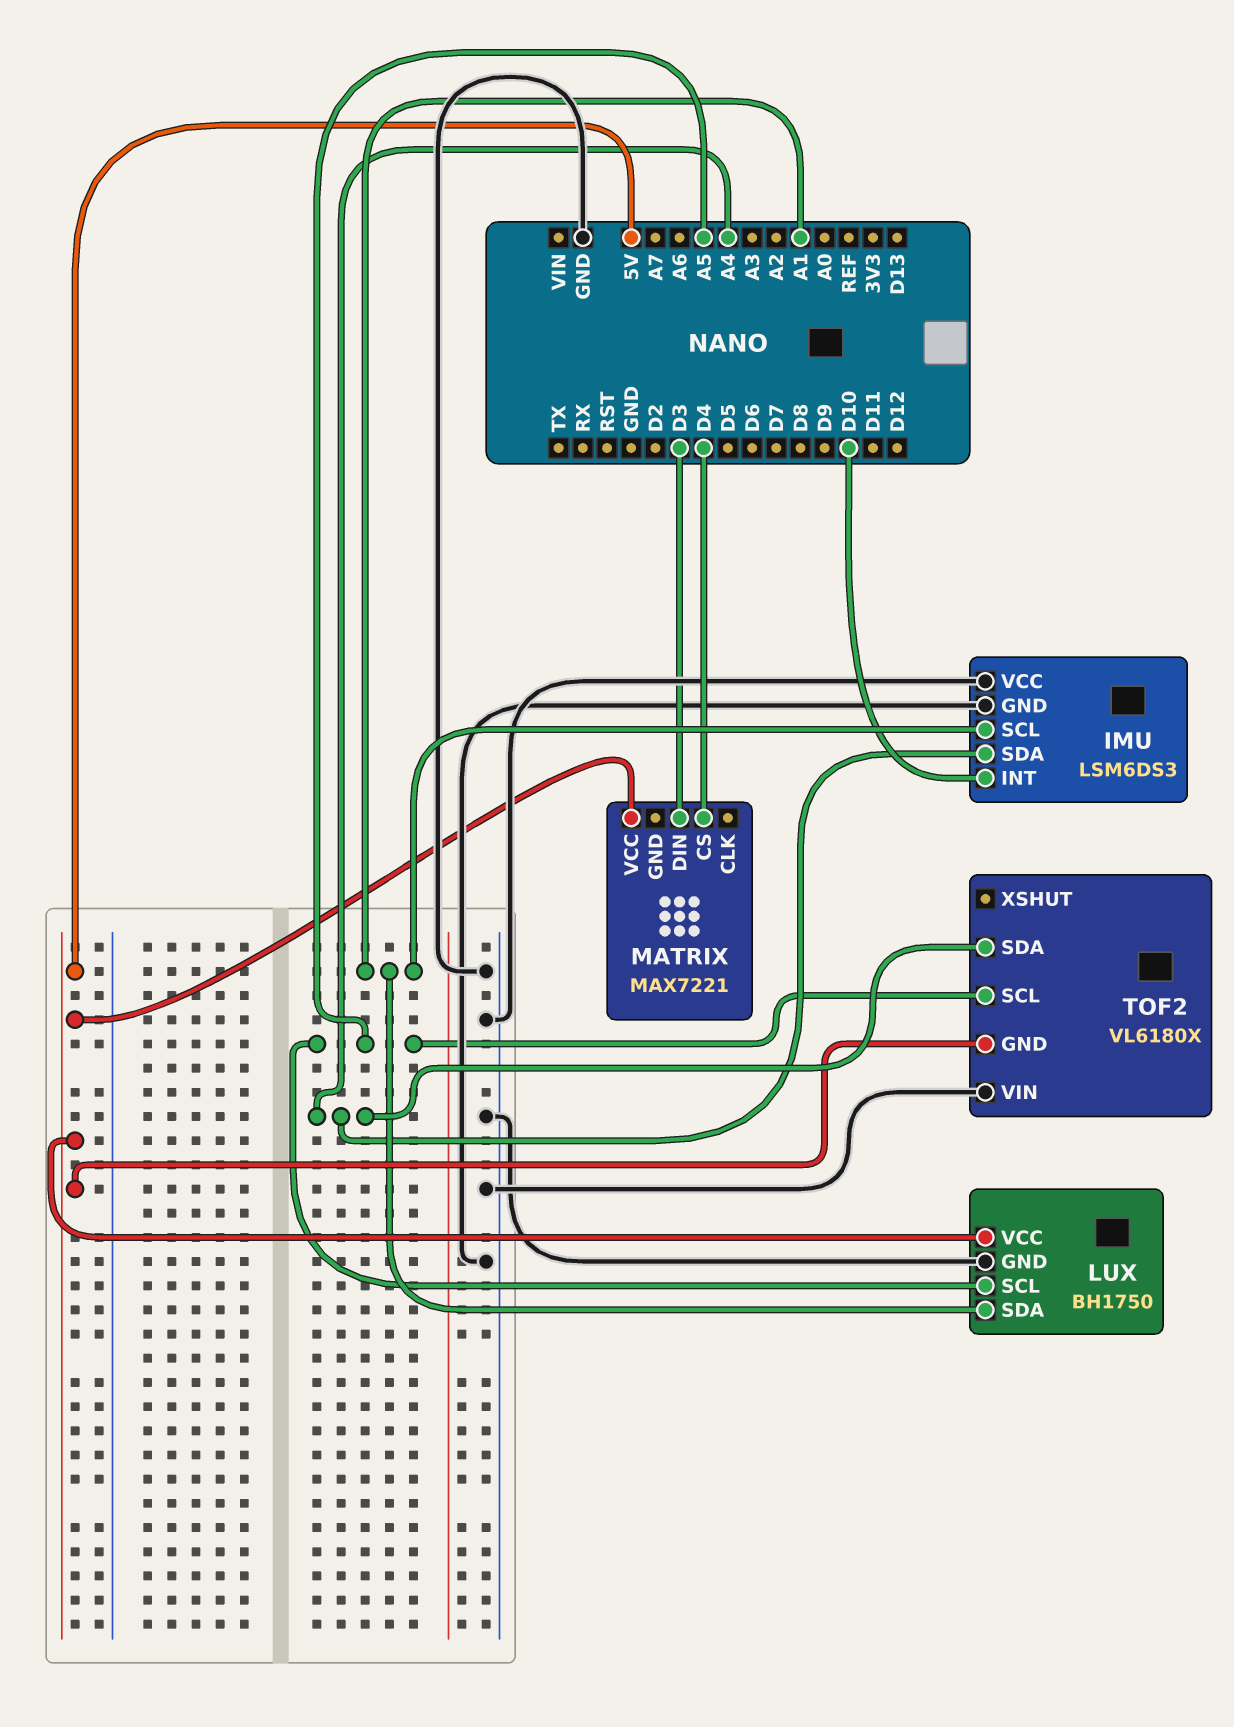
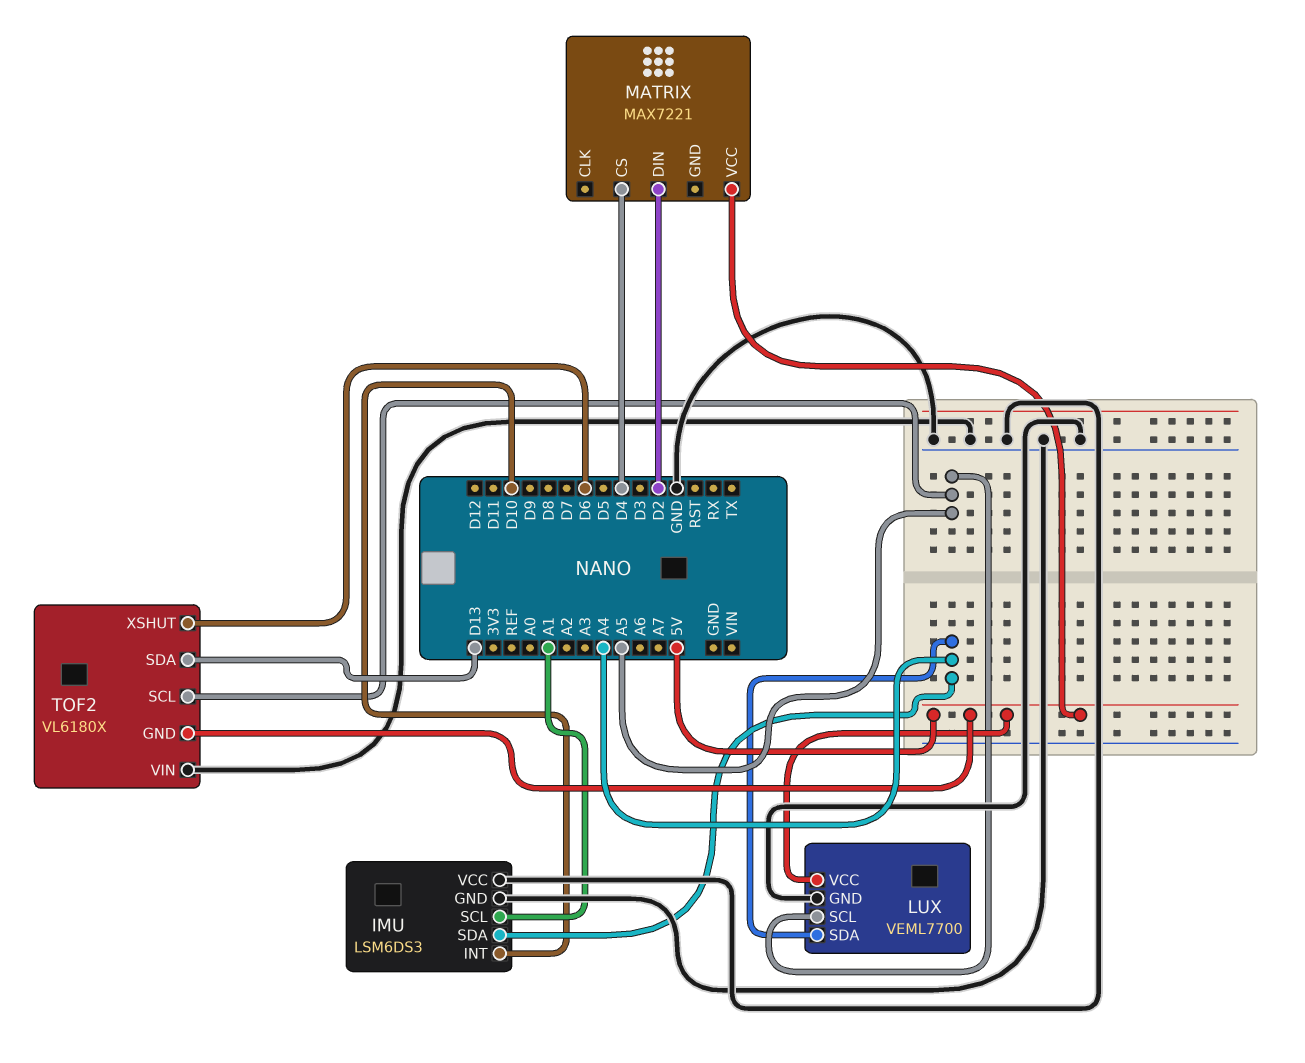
LUX: BH1750 -> VEML7700
LUX pin SDA: A1 -> A4
MATRIX pin DIN: D3 -> D2
TOF2 pin SDA: A4 -> D13
TOF2 pin XSHUT: none -> D6

